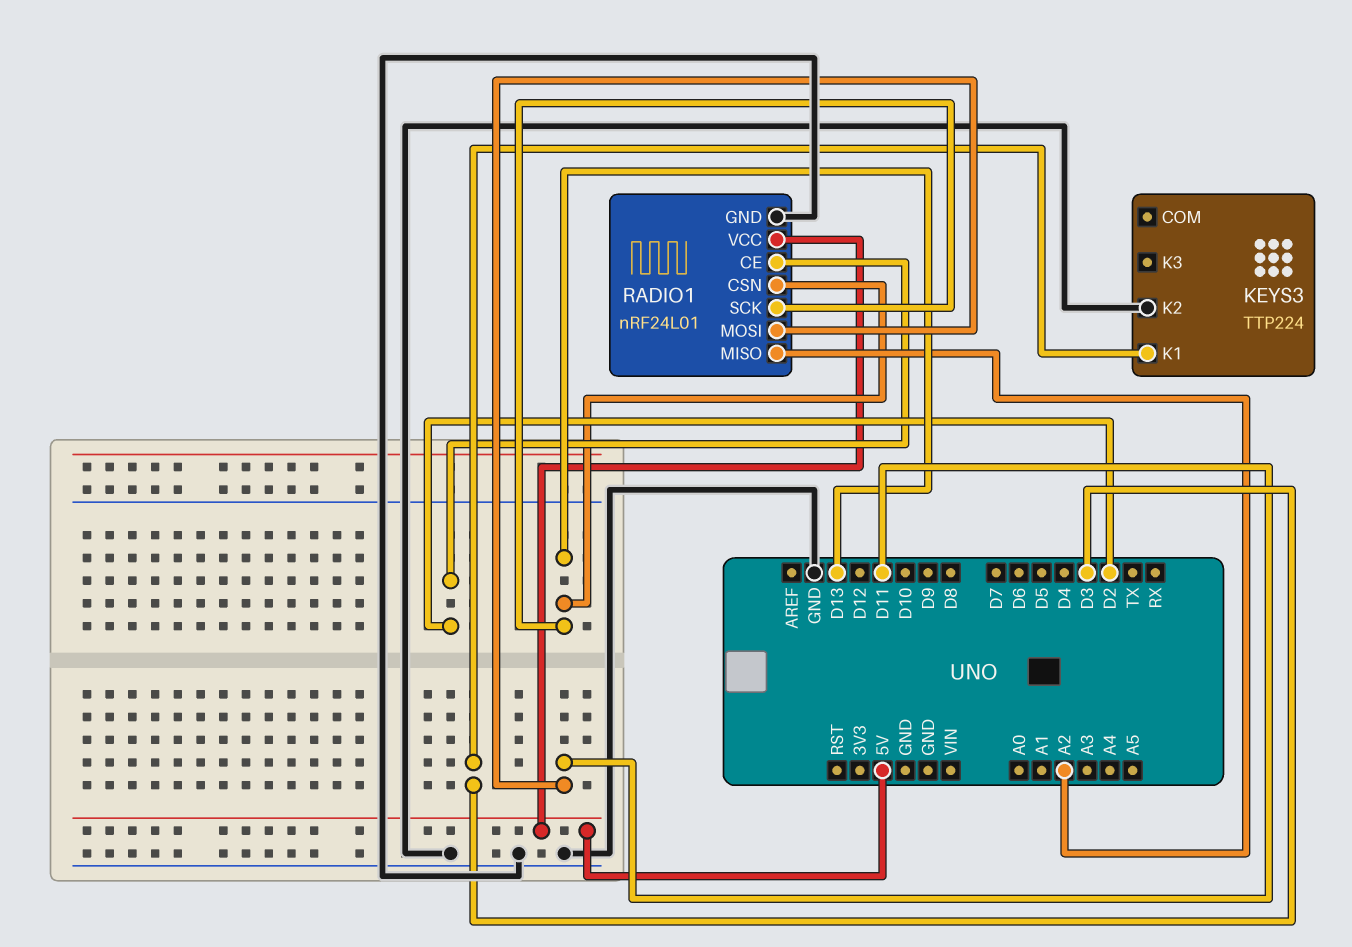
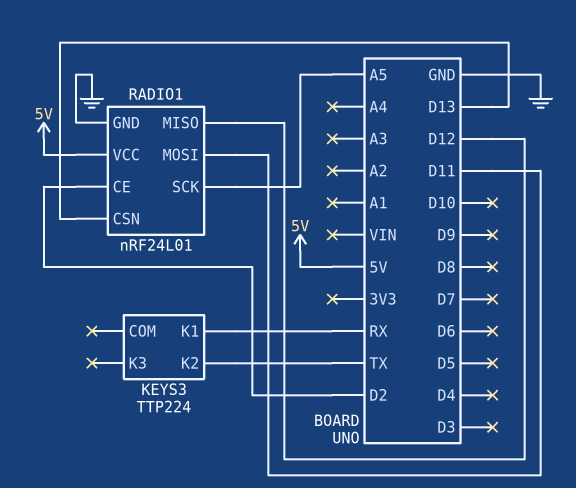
KEYS3 pin K1: D3 -> RX
KEYS3 pin K2: GND -> TX
RADIO1 pin MISO: A2 -> D12
RADIO1 pin SCK: D13 -> A5

